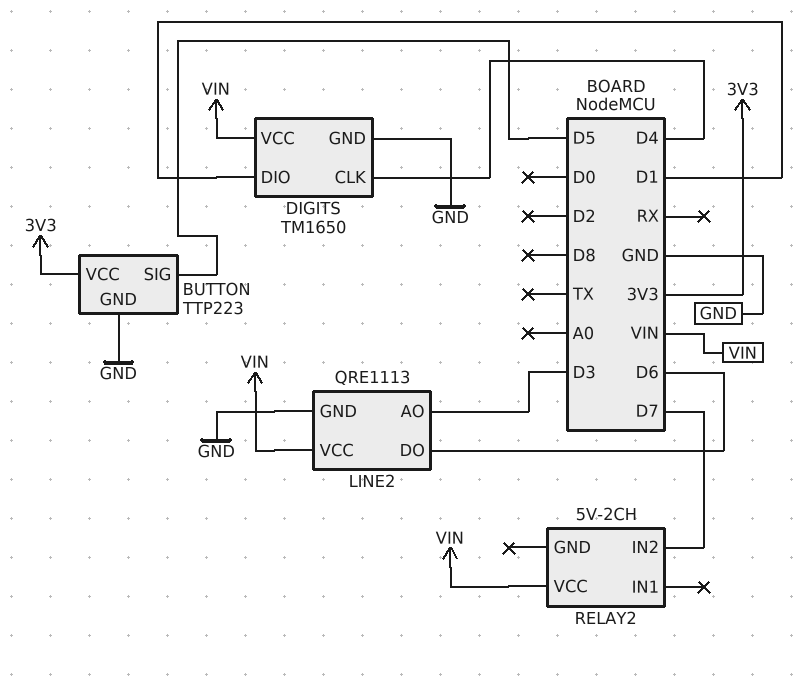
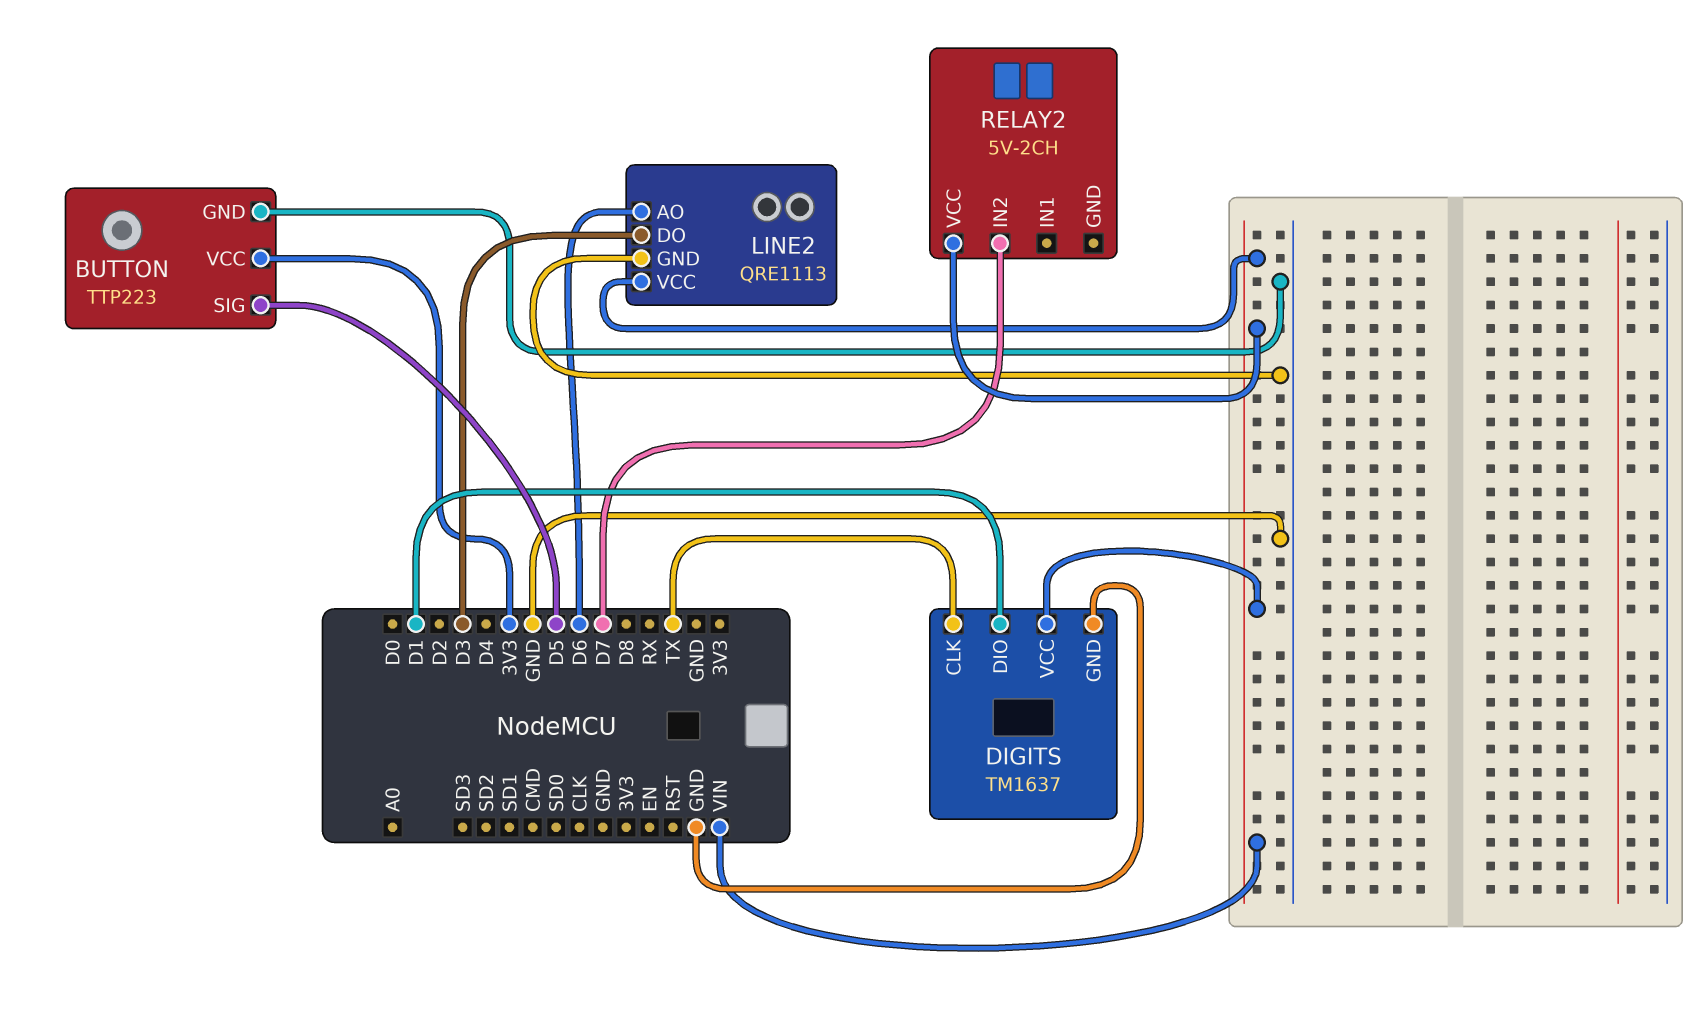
DIGITS: TM1650 -> TM1637
DIGITS pin CLK: D4 -> TX
LINE2 pin AO: D3 -> D6
LINE2 pin DO: D6 -> D3

